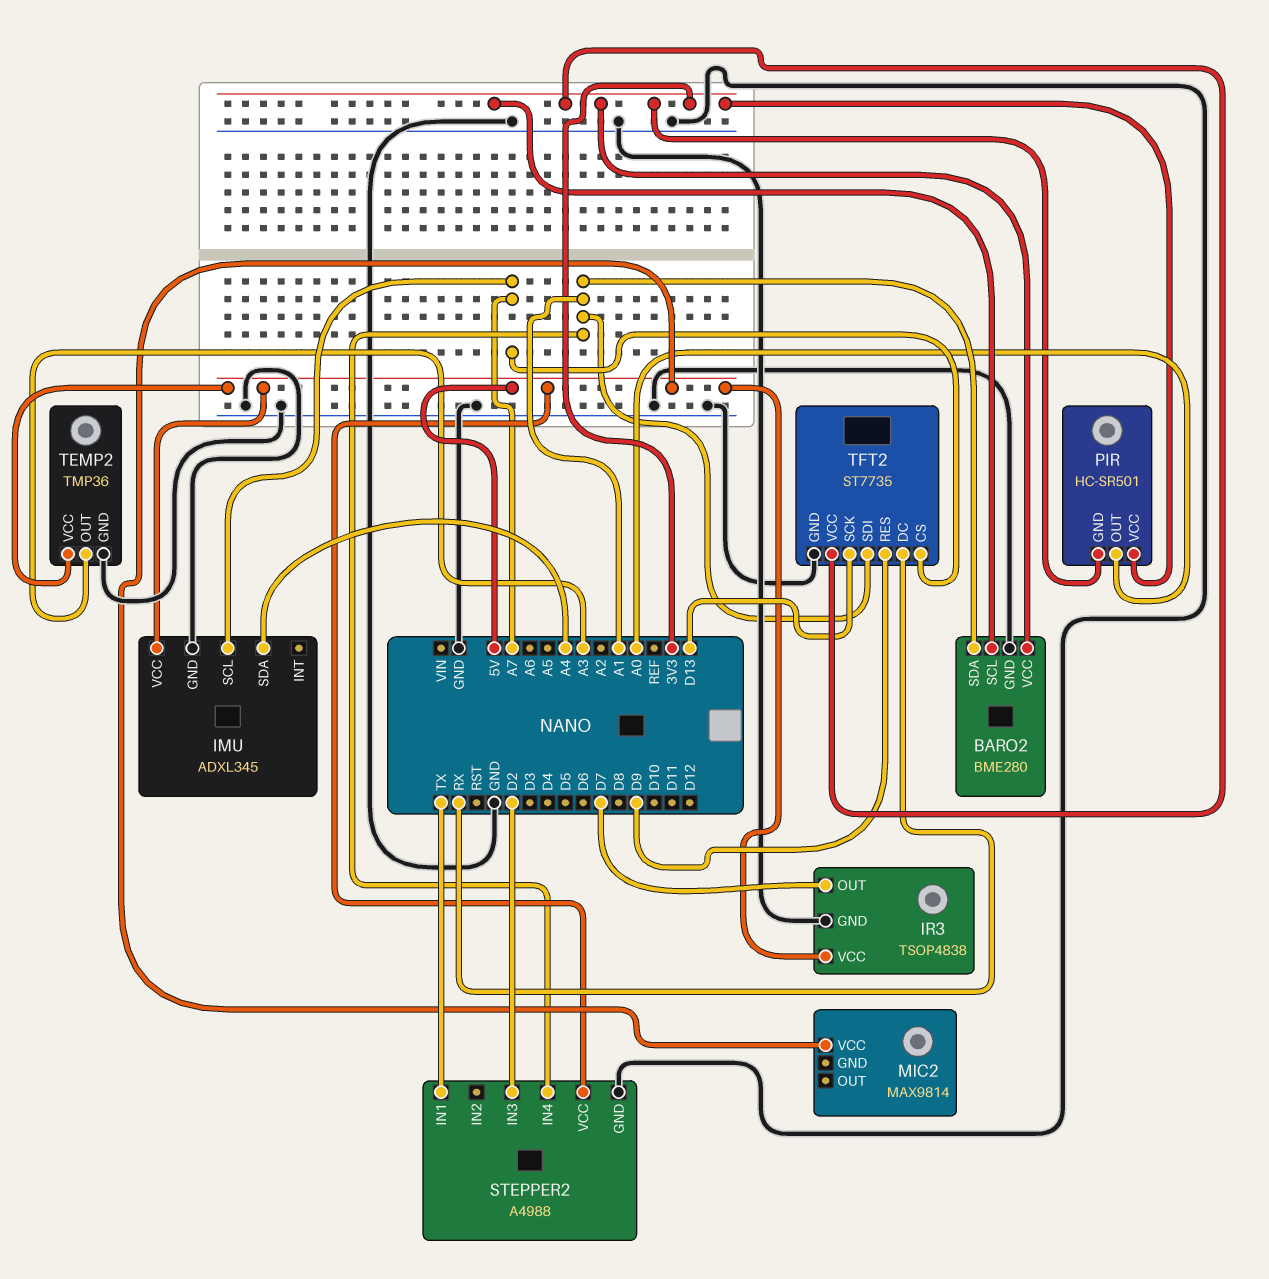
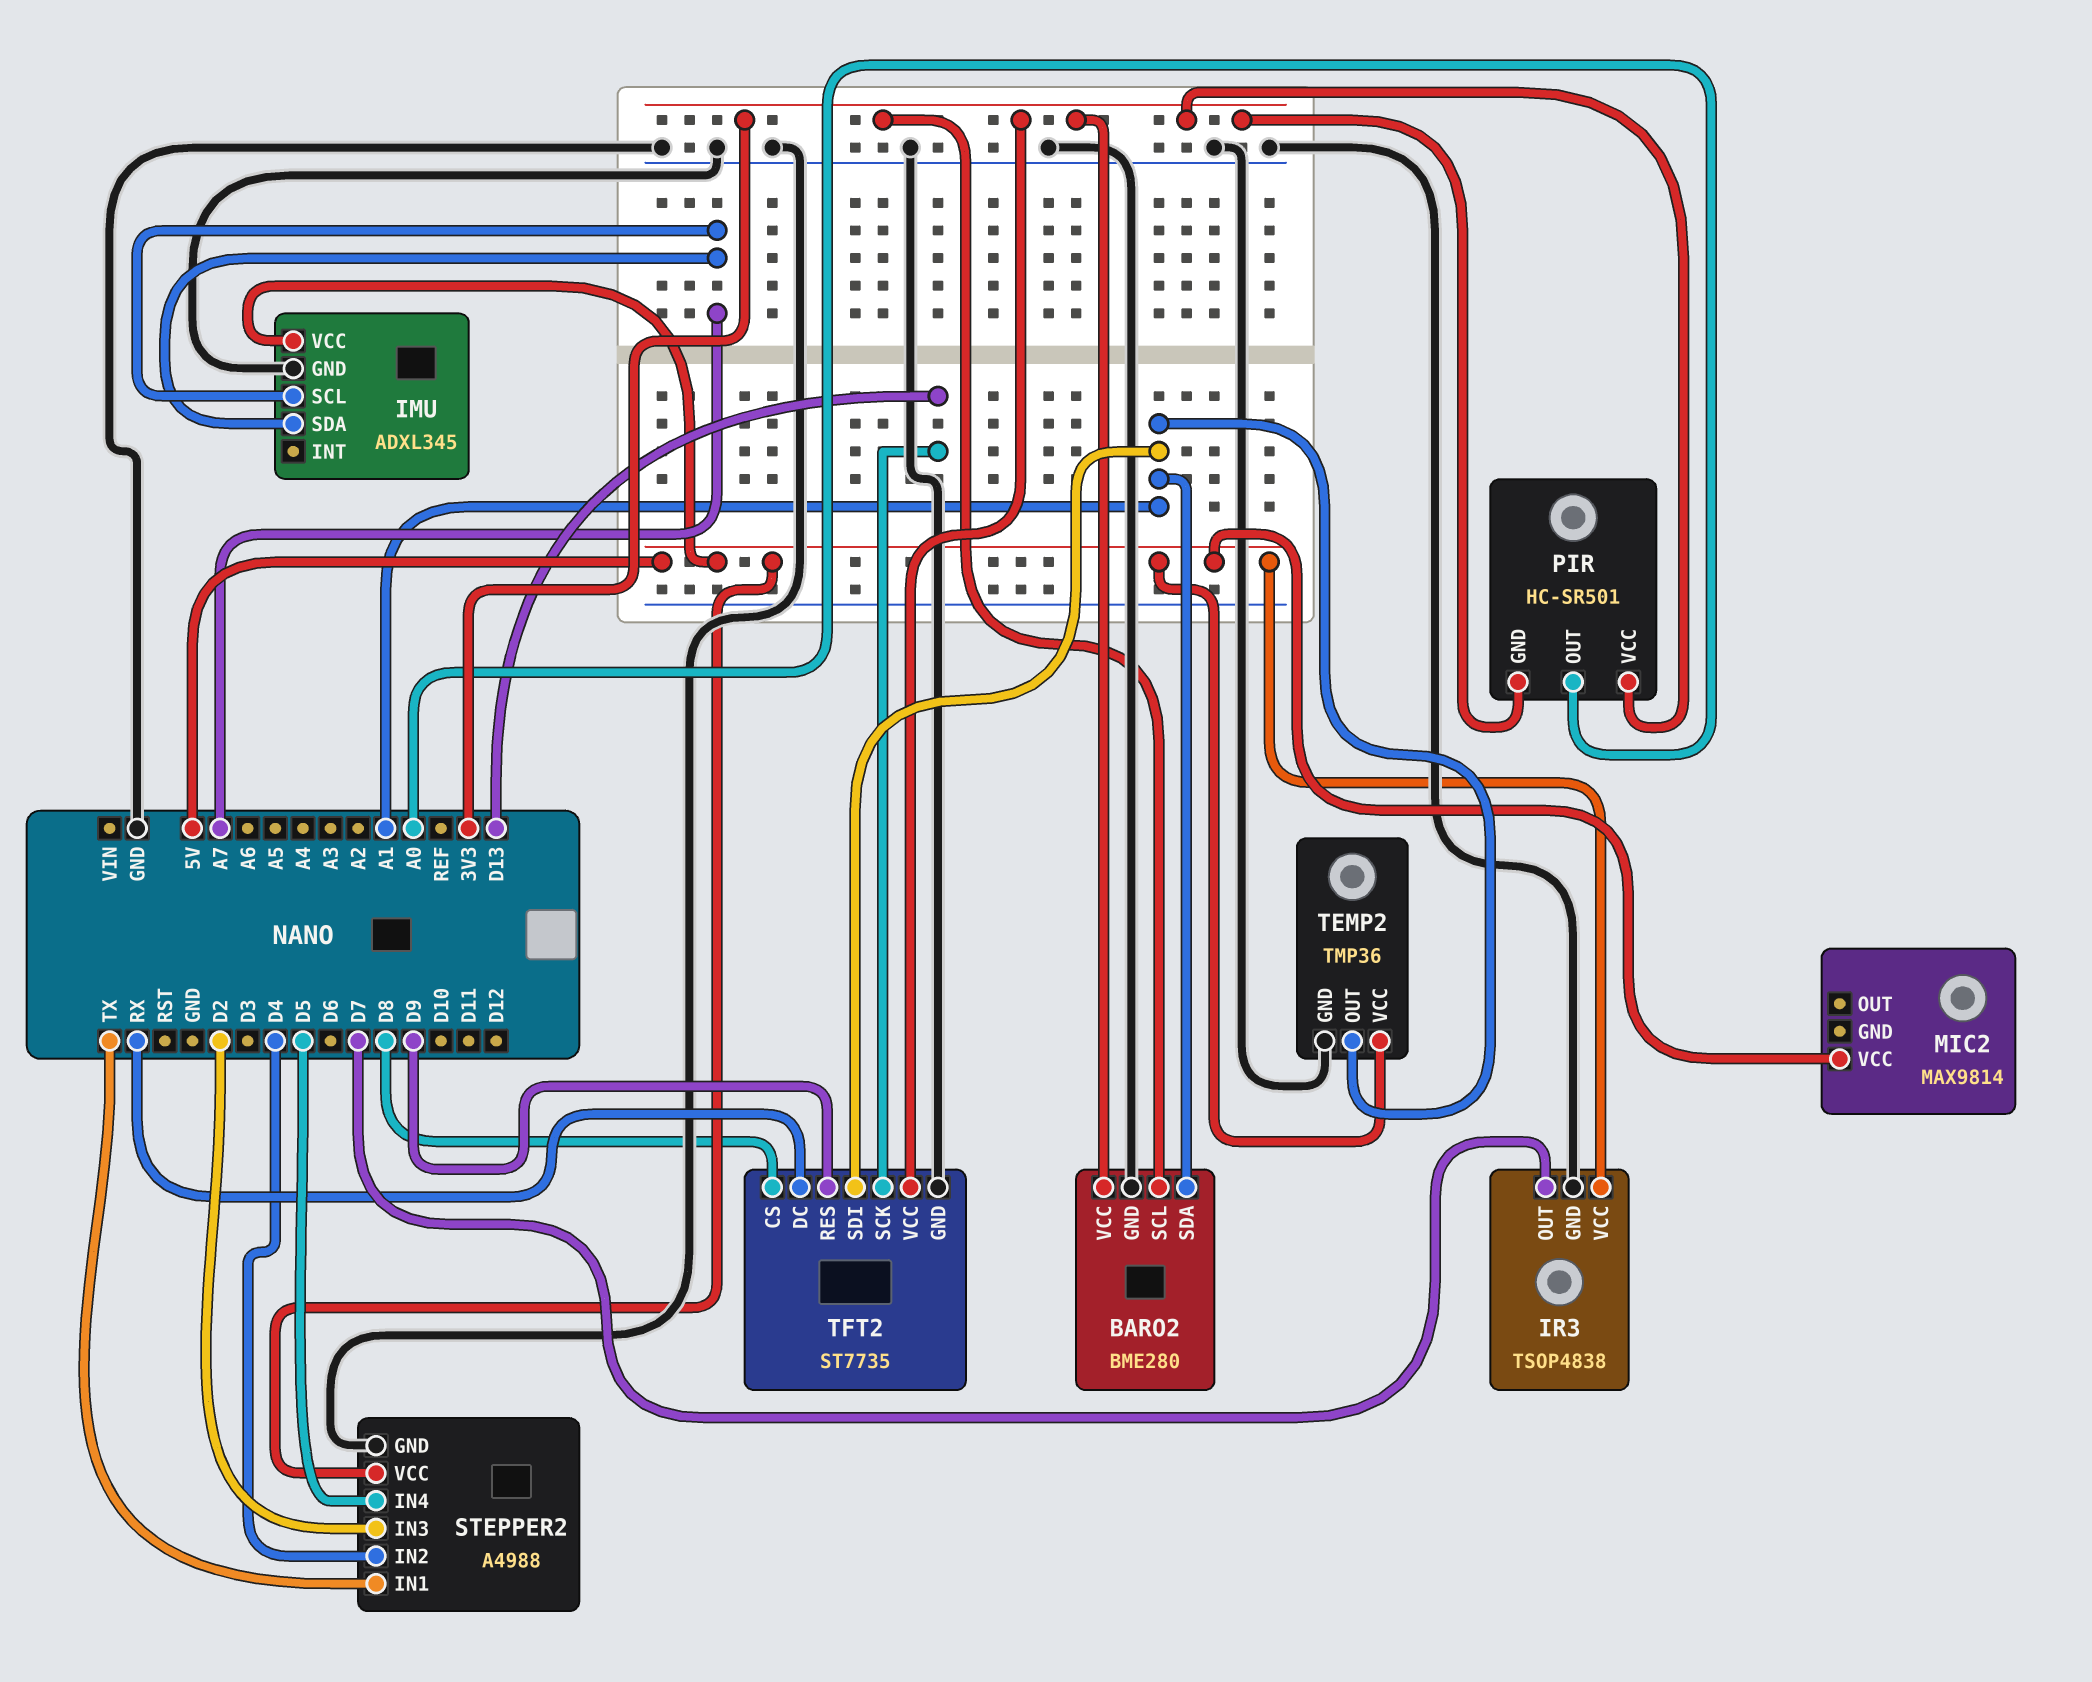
IMU pin SDA: A4 -> A7
STEPPER2 pin IN2: none -> D4
STEPPER2 pin IN4: A1 -> D5
TEMP2 pin OUT: A3 -> A1
TFT2 pin CS: A7 -> D8

